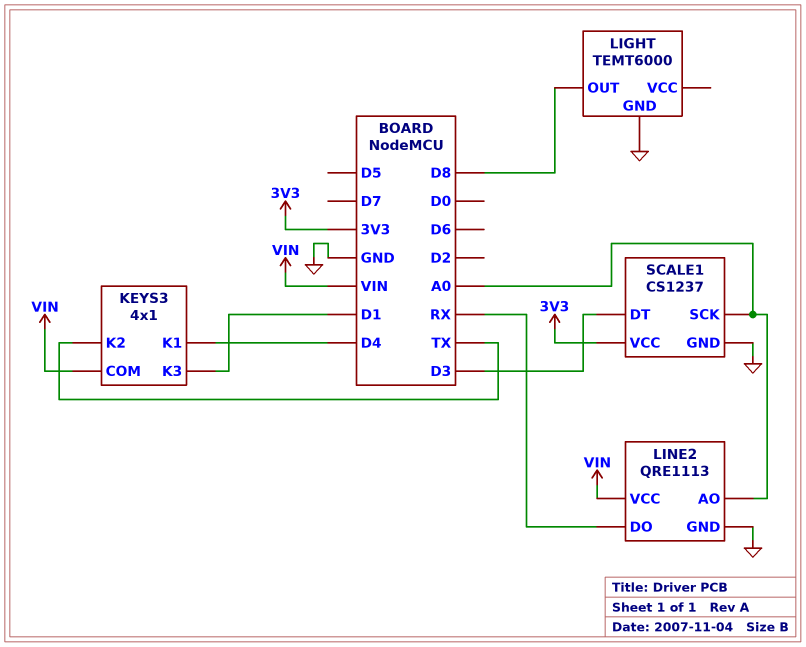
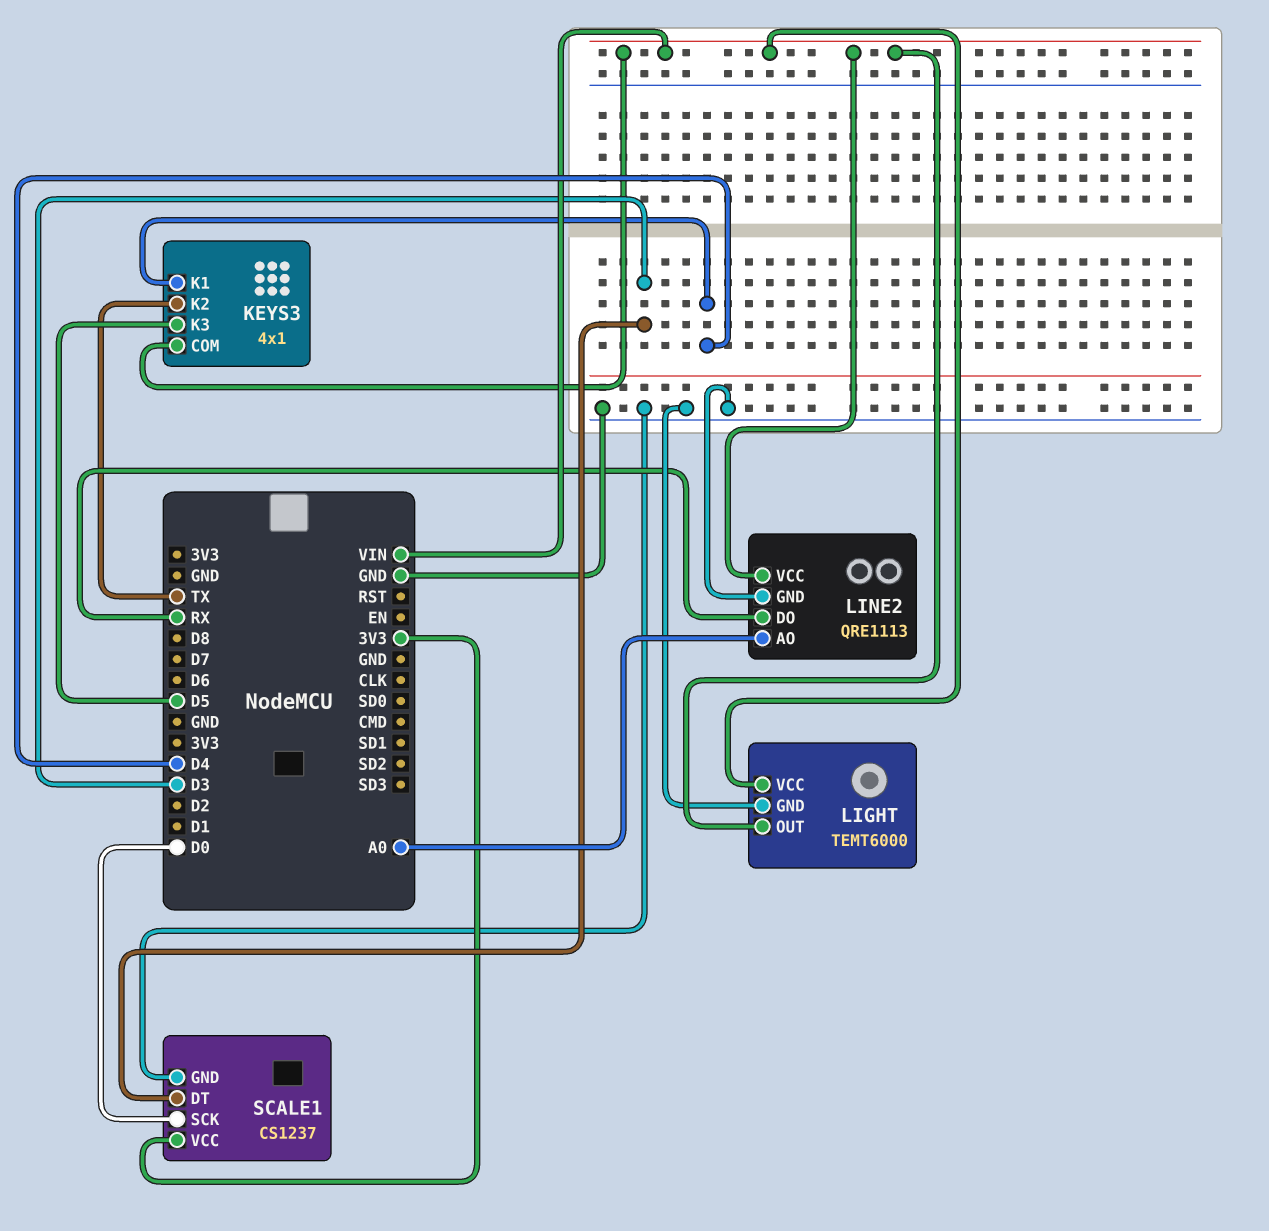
KEYS3 pin K3: D1 -> D5
LIGHT pin OUT: D8 -> VIN
LIGHT pin VCC: none -> VIN
SCALE1 pin SCK: A0 -> D0

